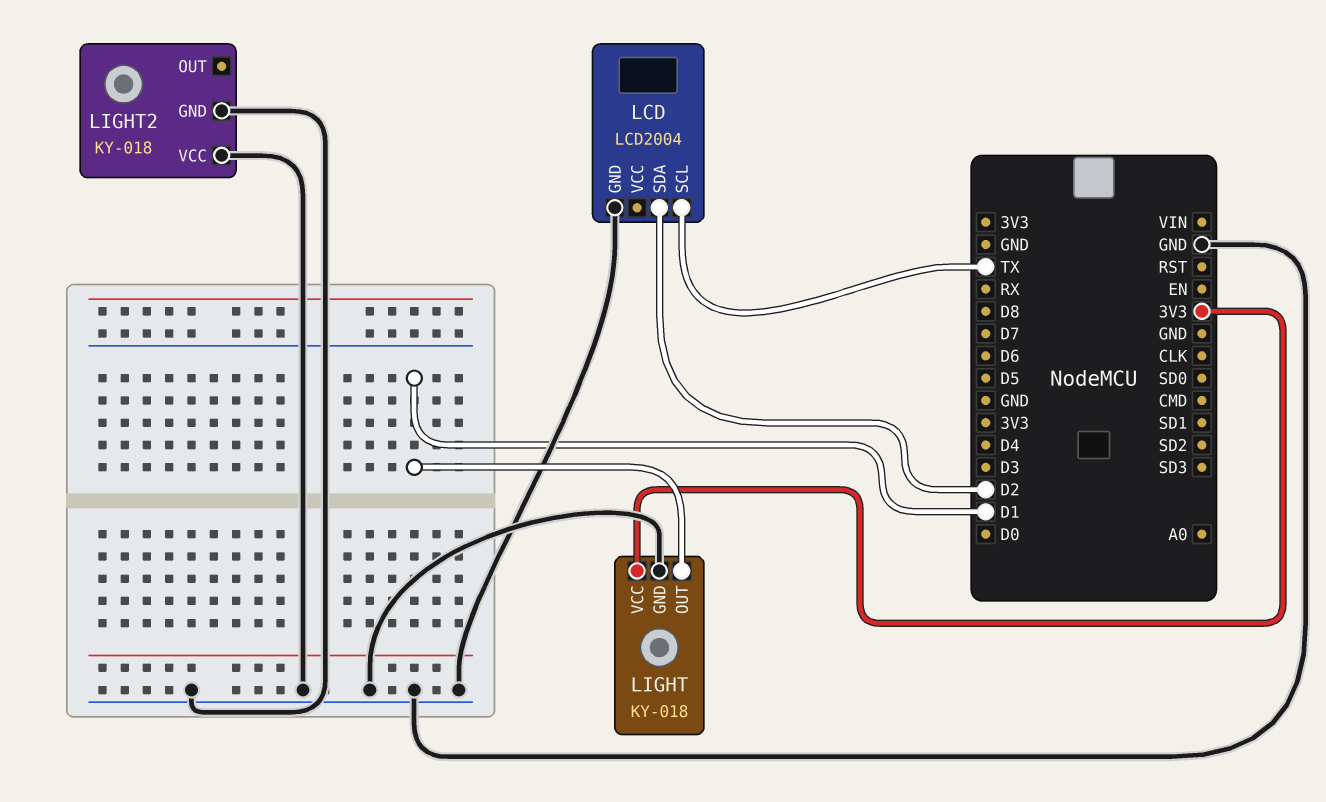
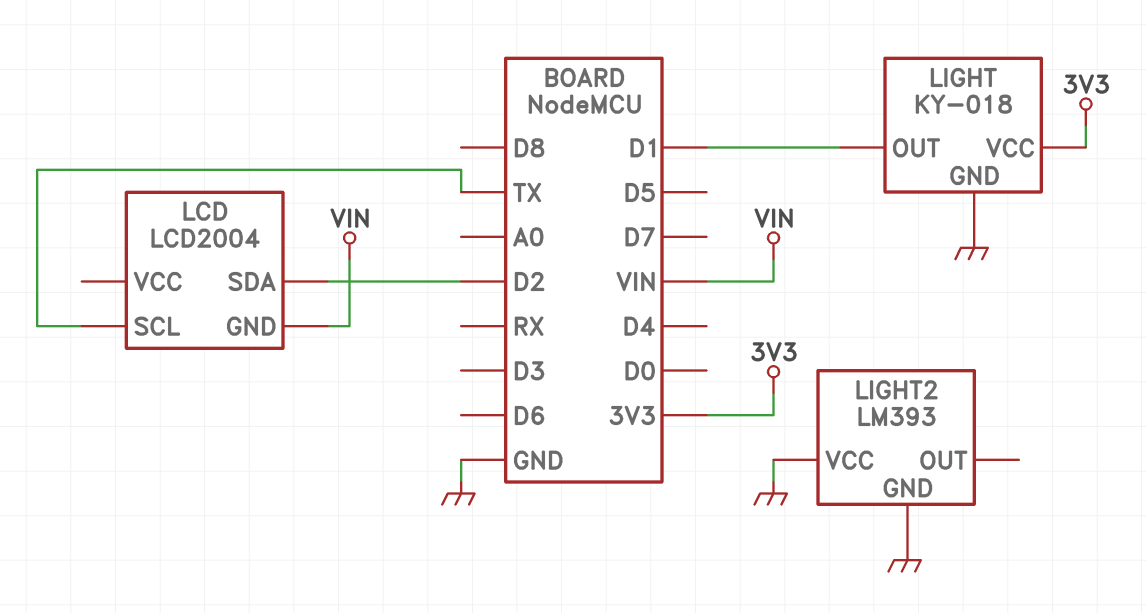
LCD pin GND: GND -> VIN
LIGHT2: KY-018 -> LM393

